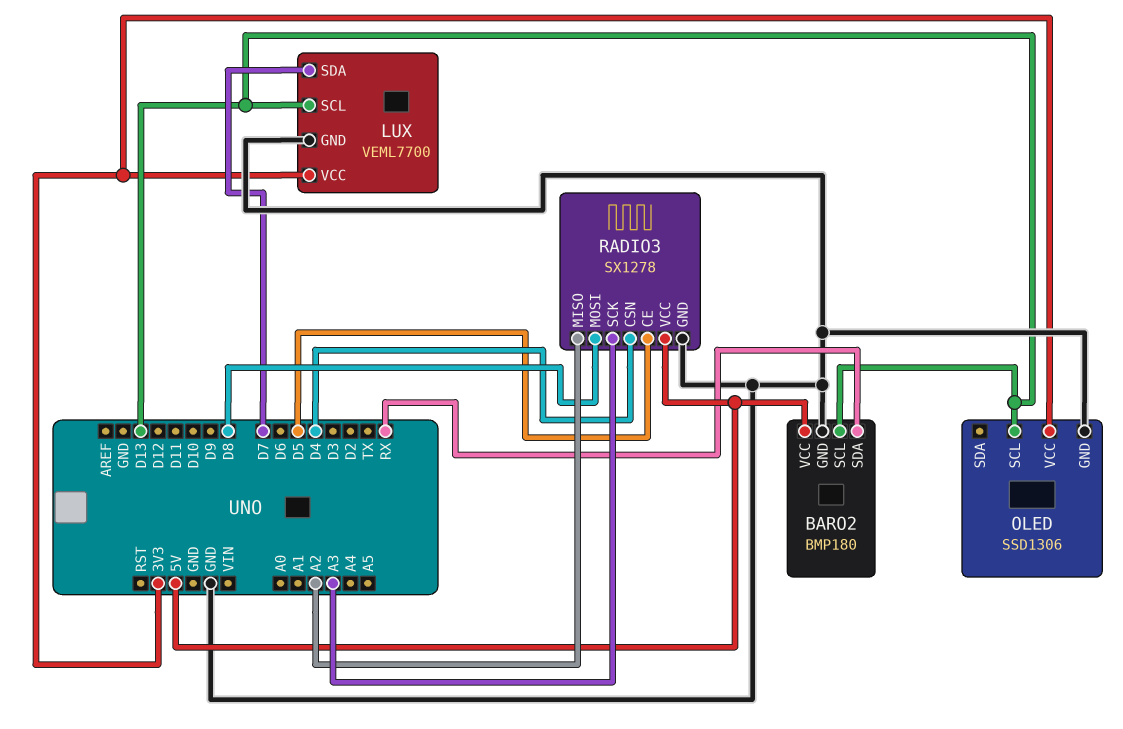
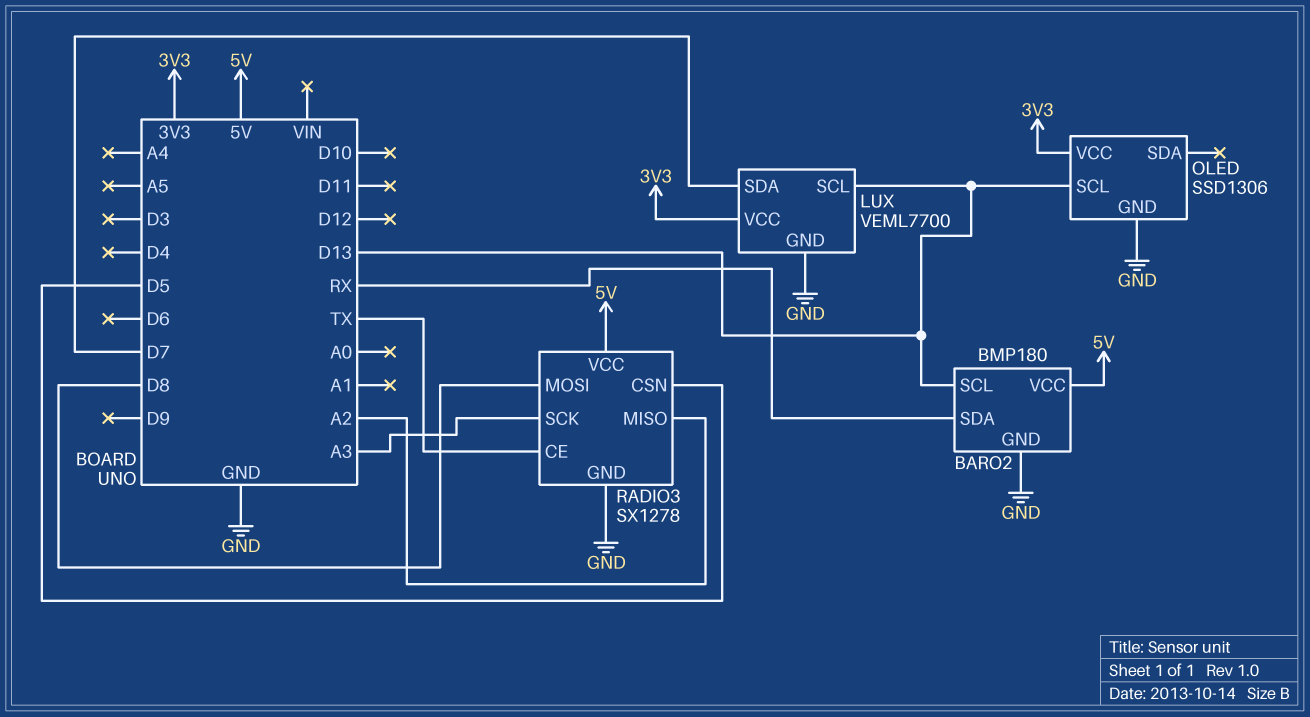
RADIO3 pin CE: D5 -> TX
RADIO3 pin CSN: D4 -> D5

